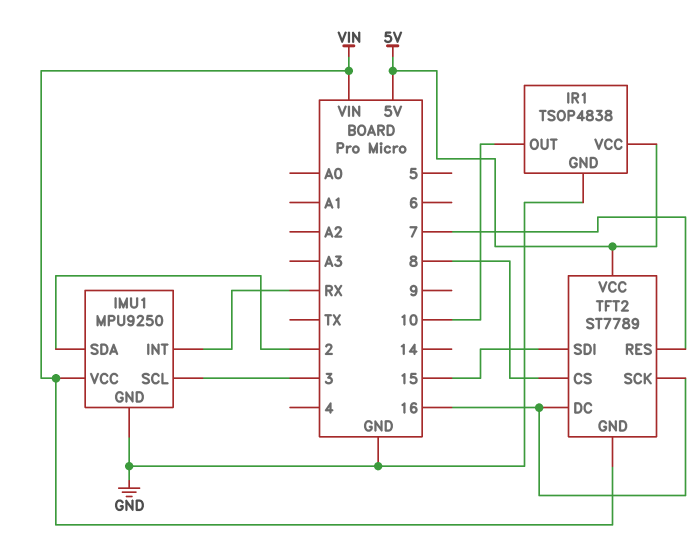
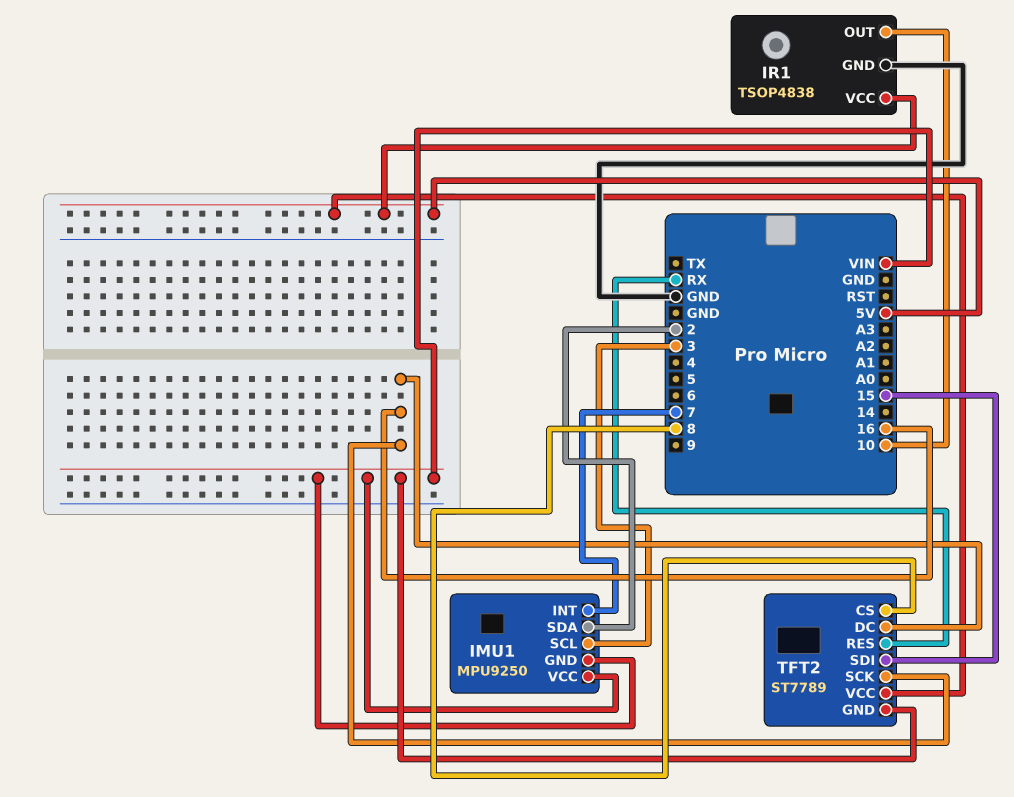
IMU1 pin GND: GND -> VIN
IMU1 pin INT: RX -> 7
TFT2 pin RES: 7 -> RX

